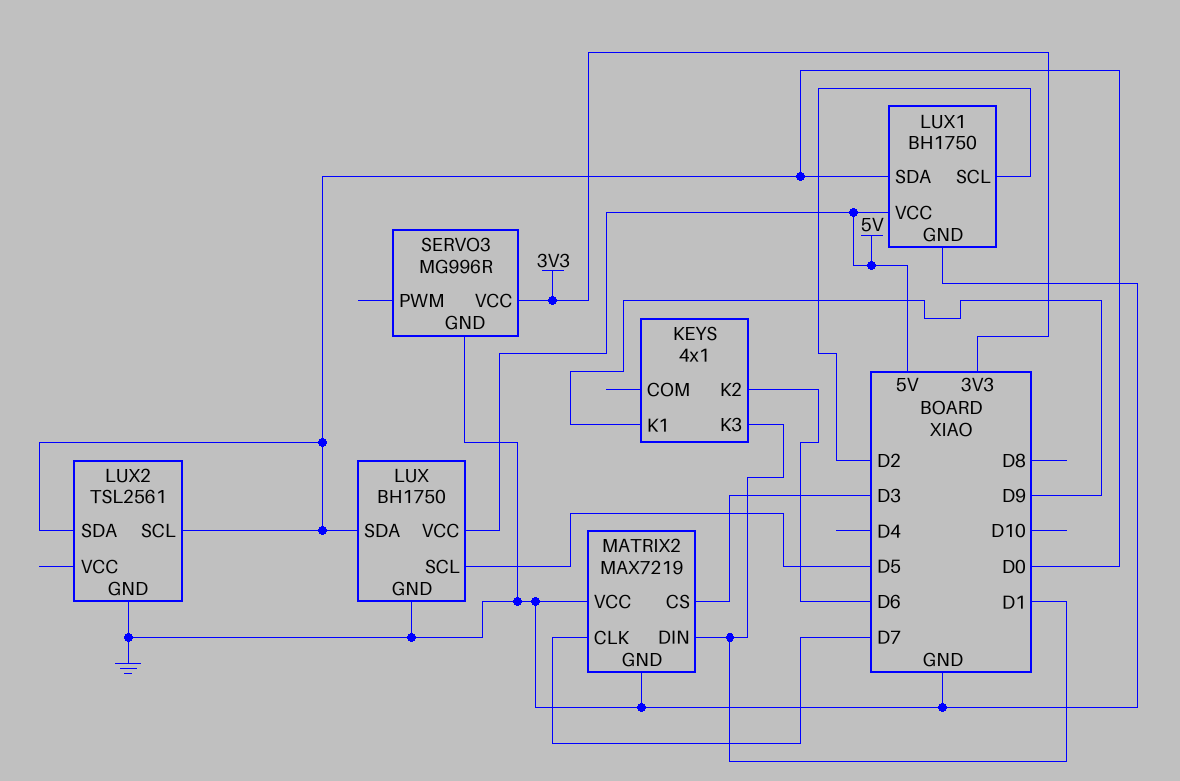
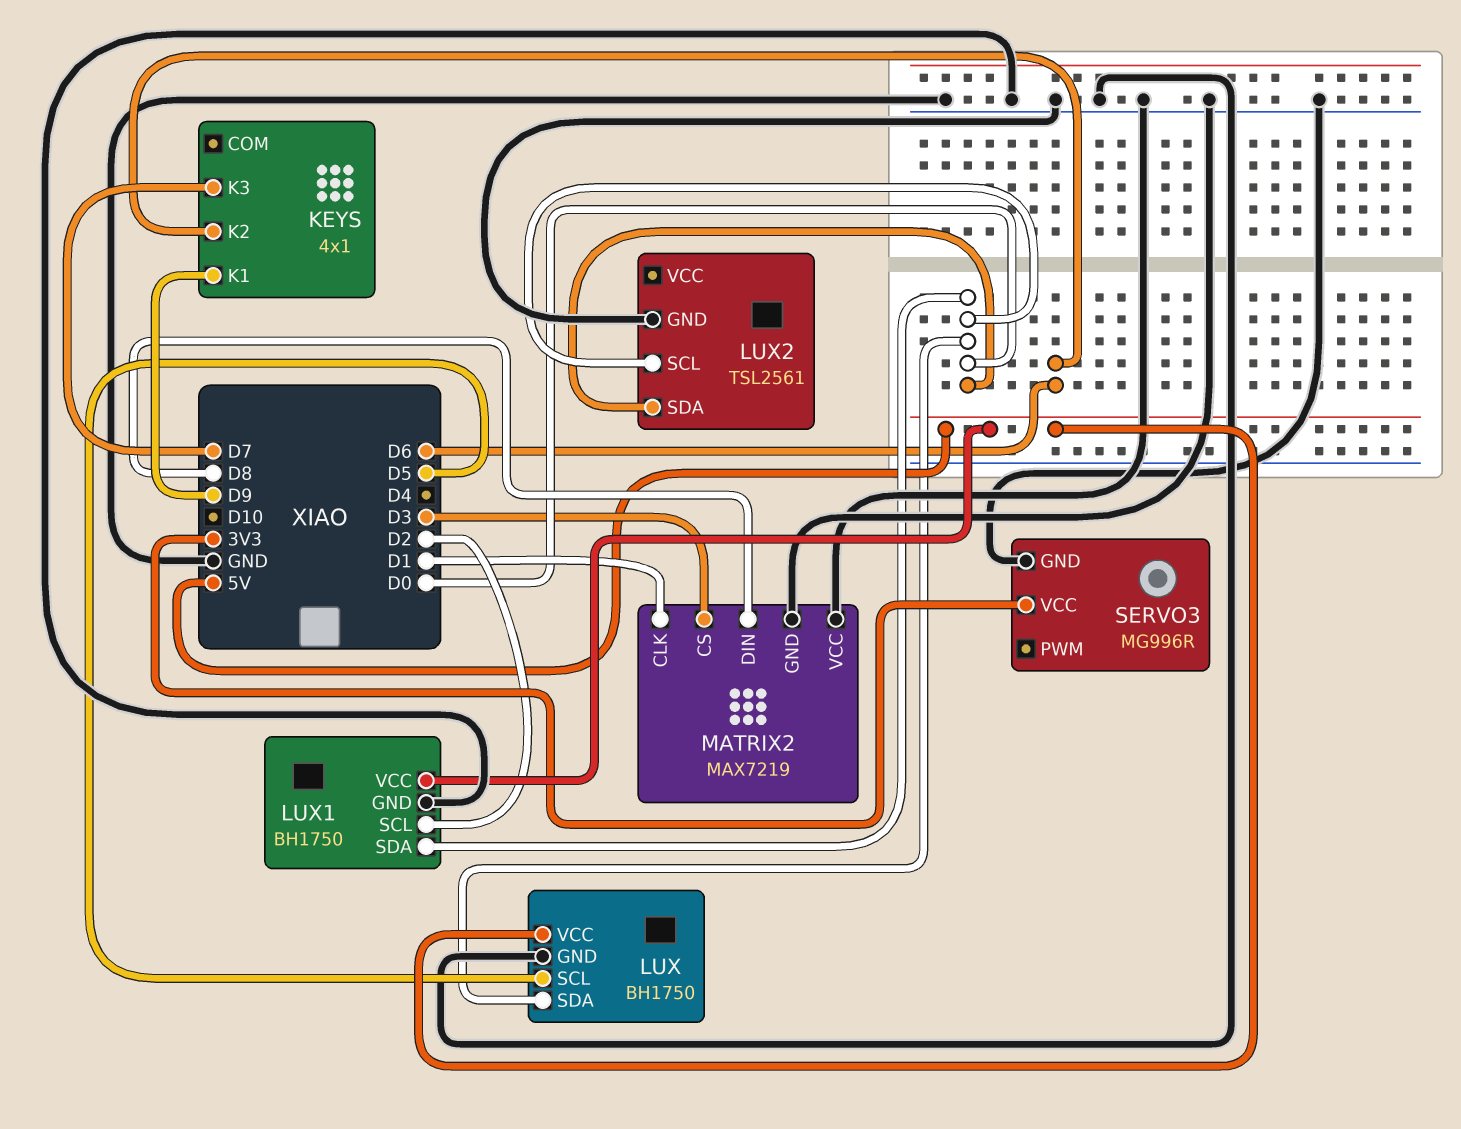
KEYS pin K3: D1 -> D7
MATRIX2 pin CLK: D7 -> D1
MATRIX2 pin DIN: D1 -> D8

